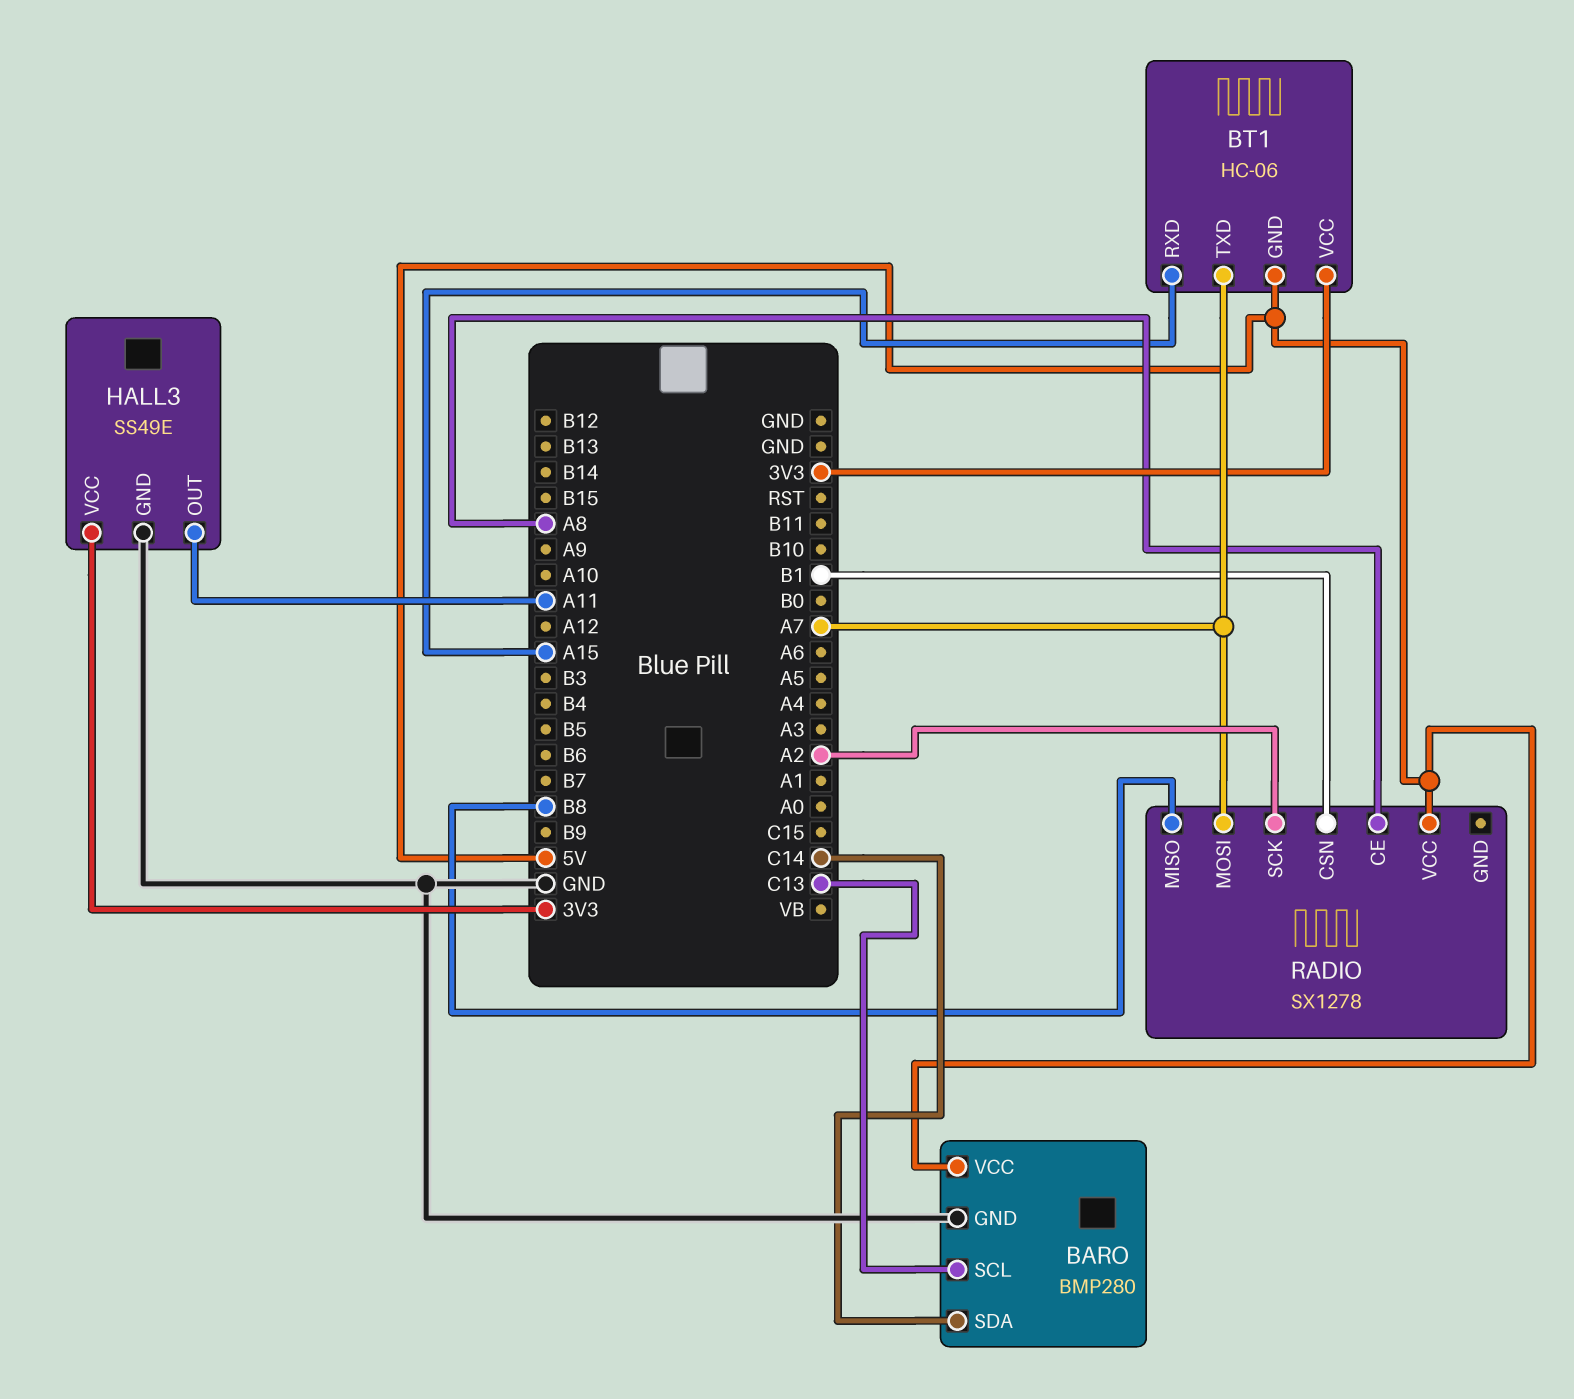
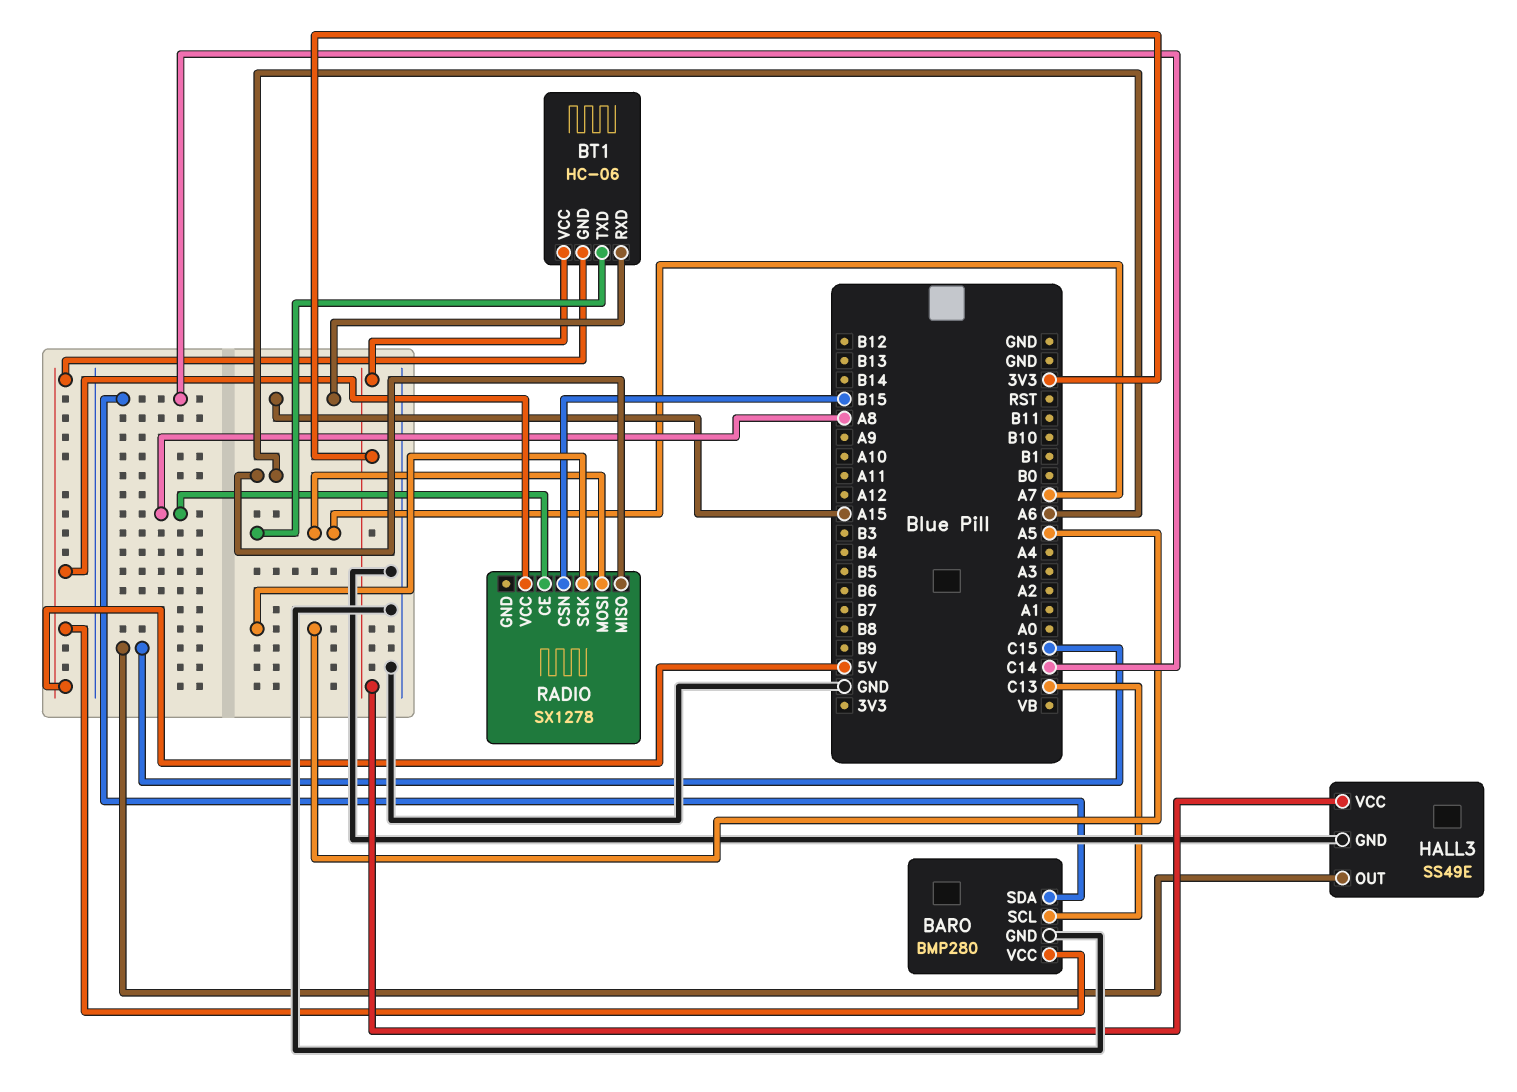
HALL3 pin OUT: A11 -> C15
RADIO pin CSN: B1 -> B15
RADIO pin MISO: B8 -> A6
RADIO pin SCK: A2 -> A5

